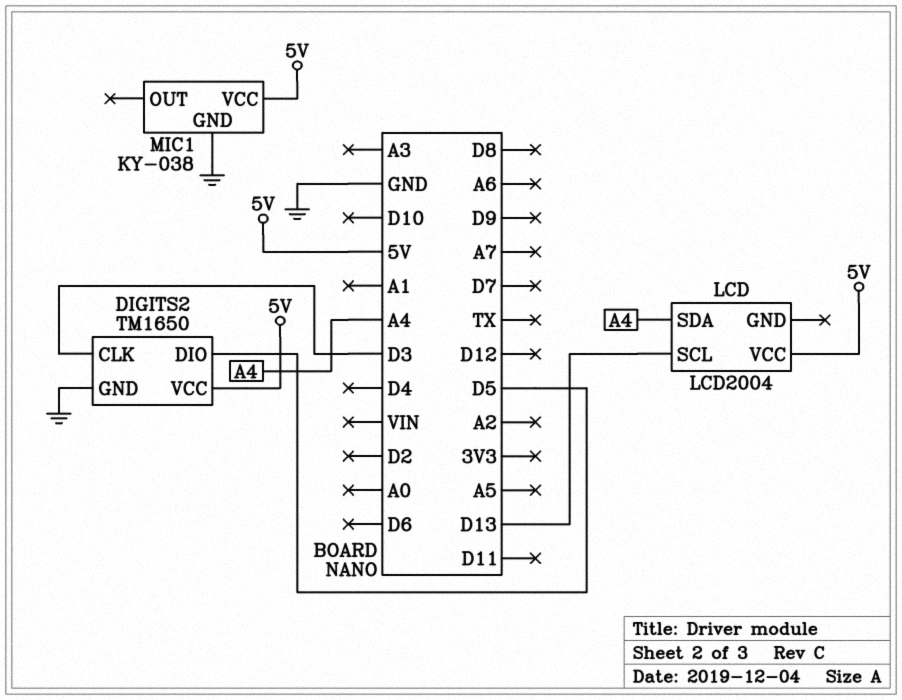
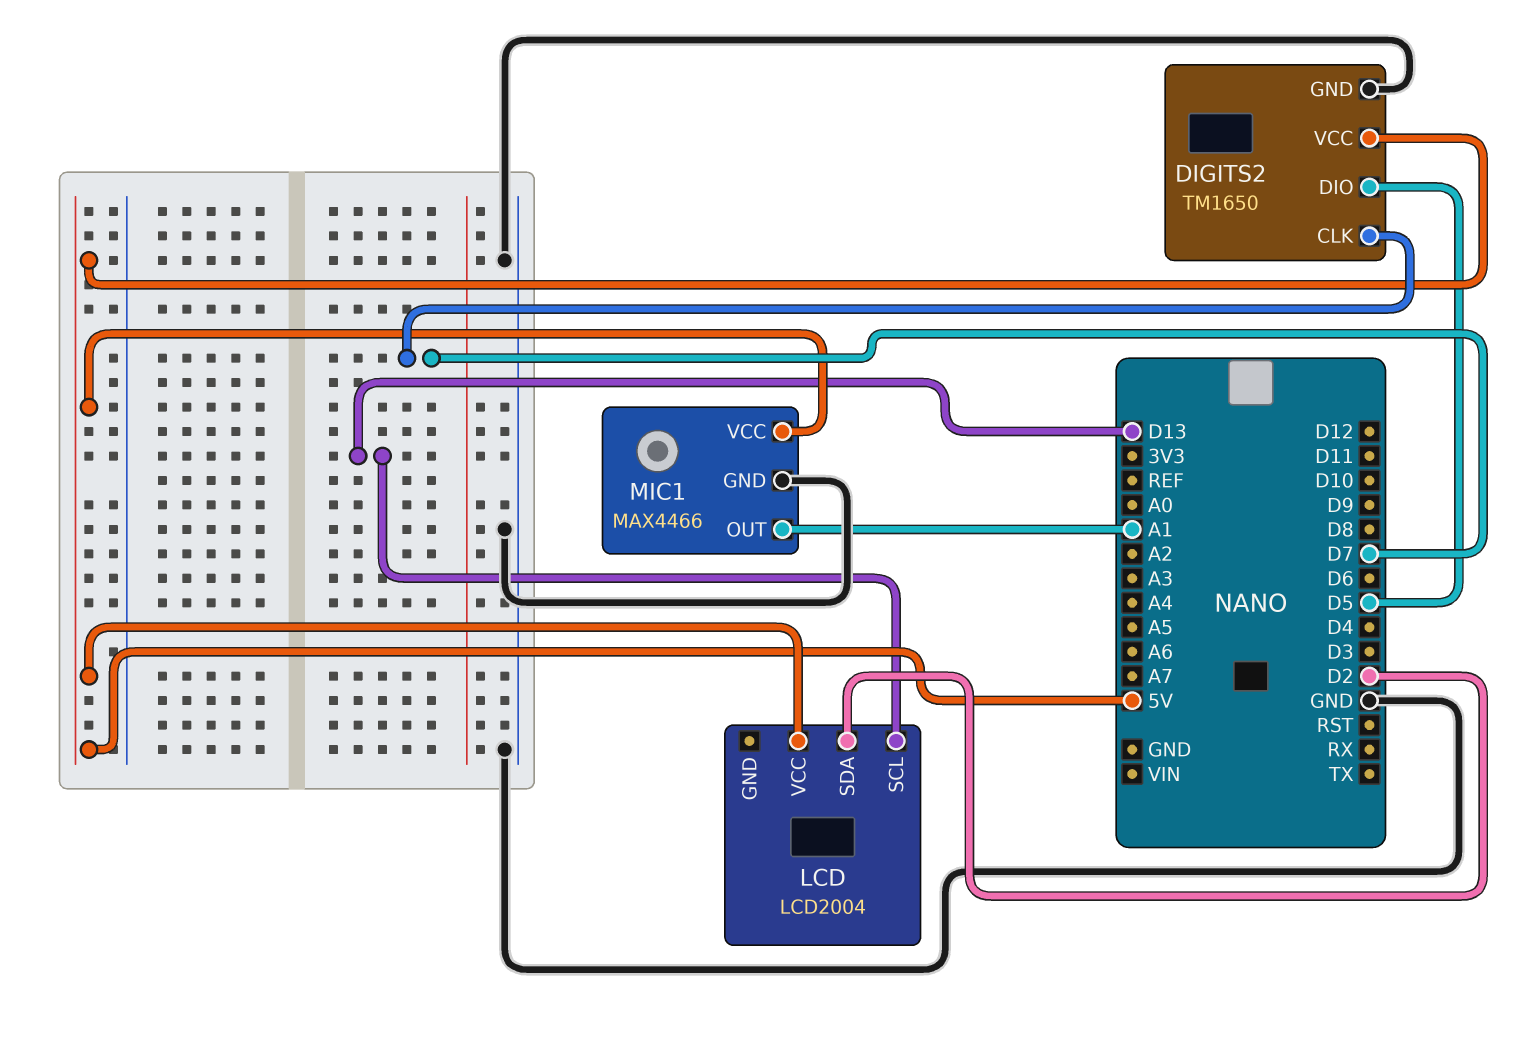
DIGITS2 pin CLK: D3 -> D7
LCD pin SDA: A4 -> D2
MIC1: KY-038 -> MAX4466
MIC1 pin OUT: none -> A1

